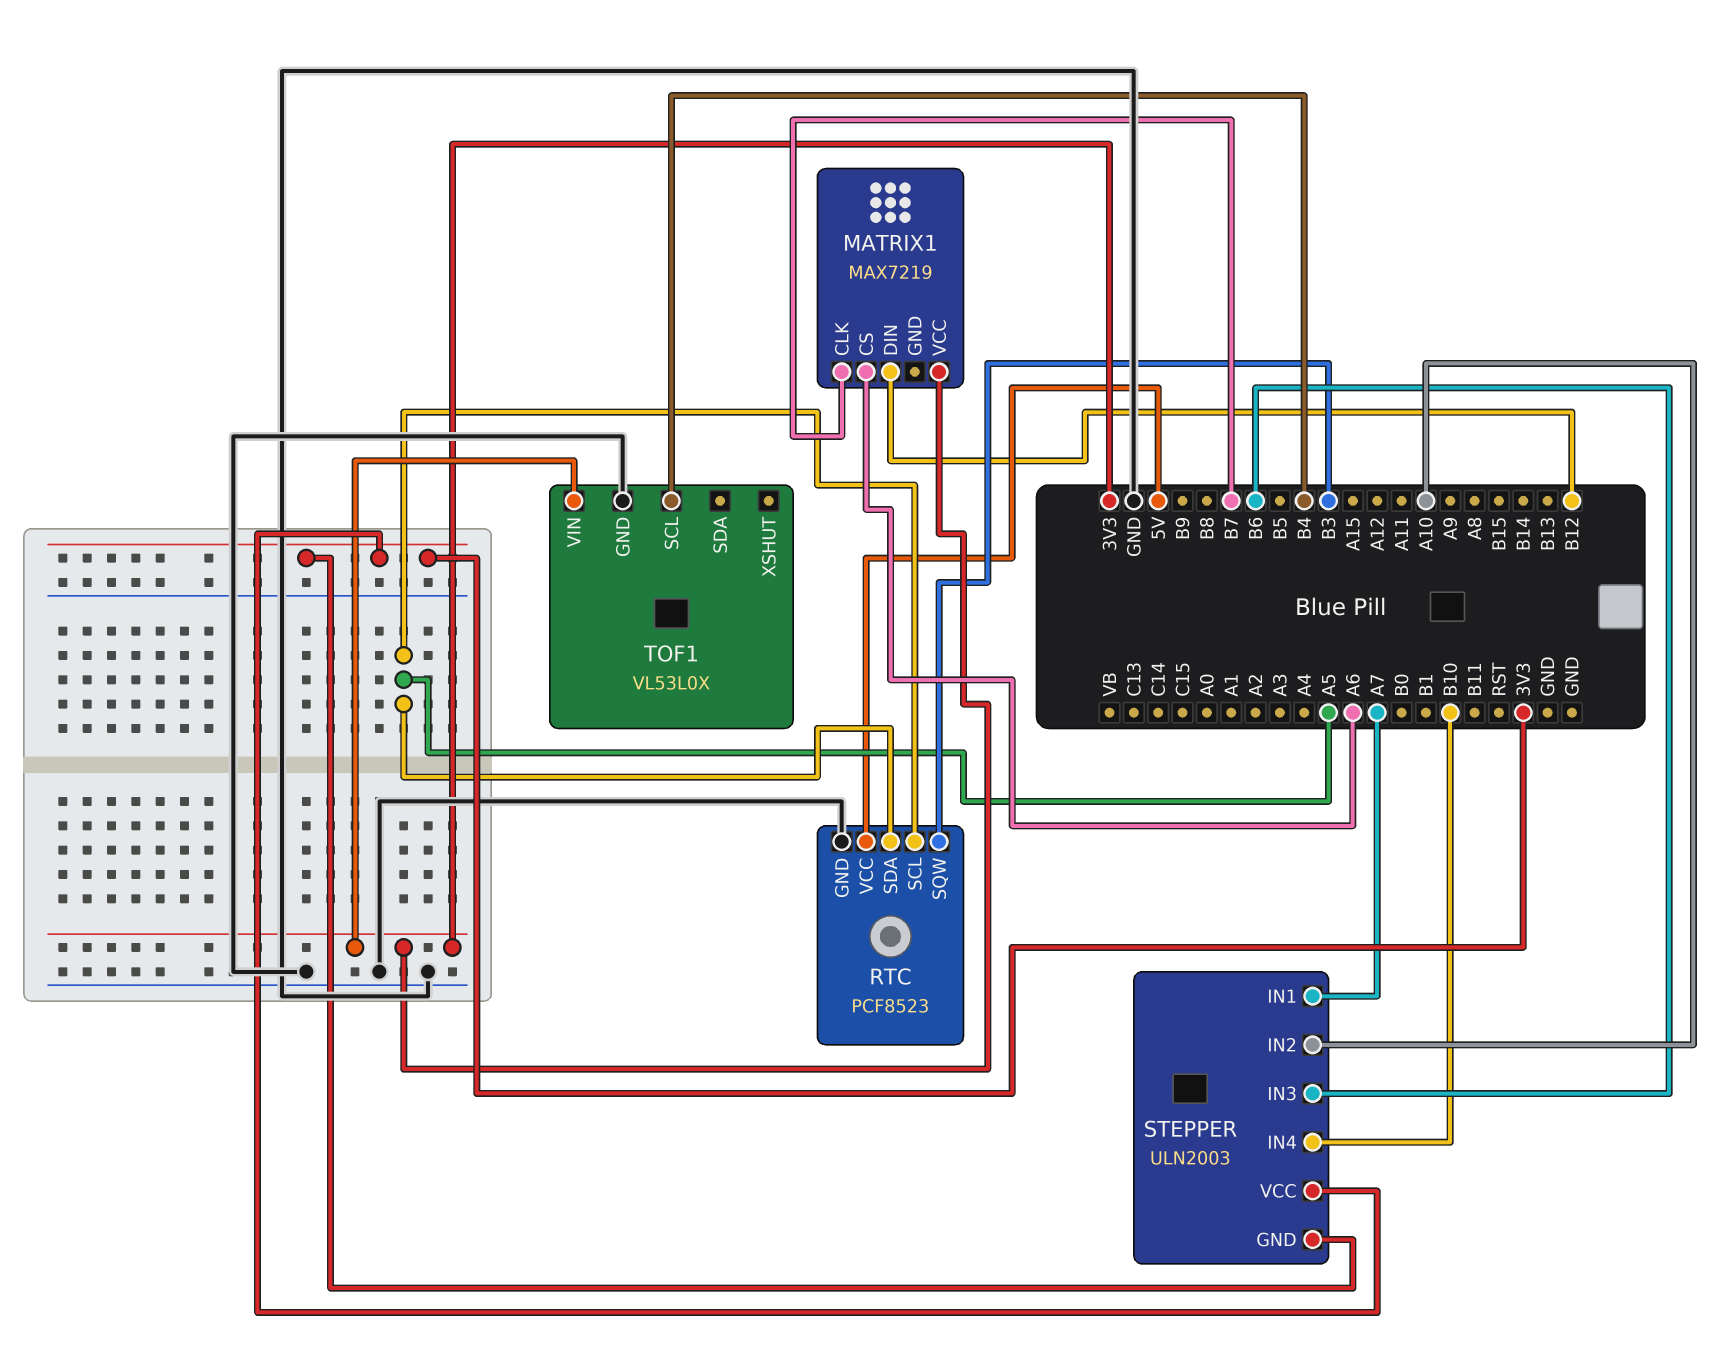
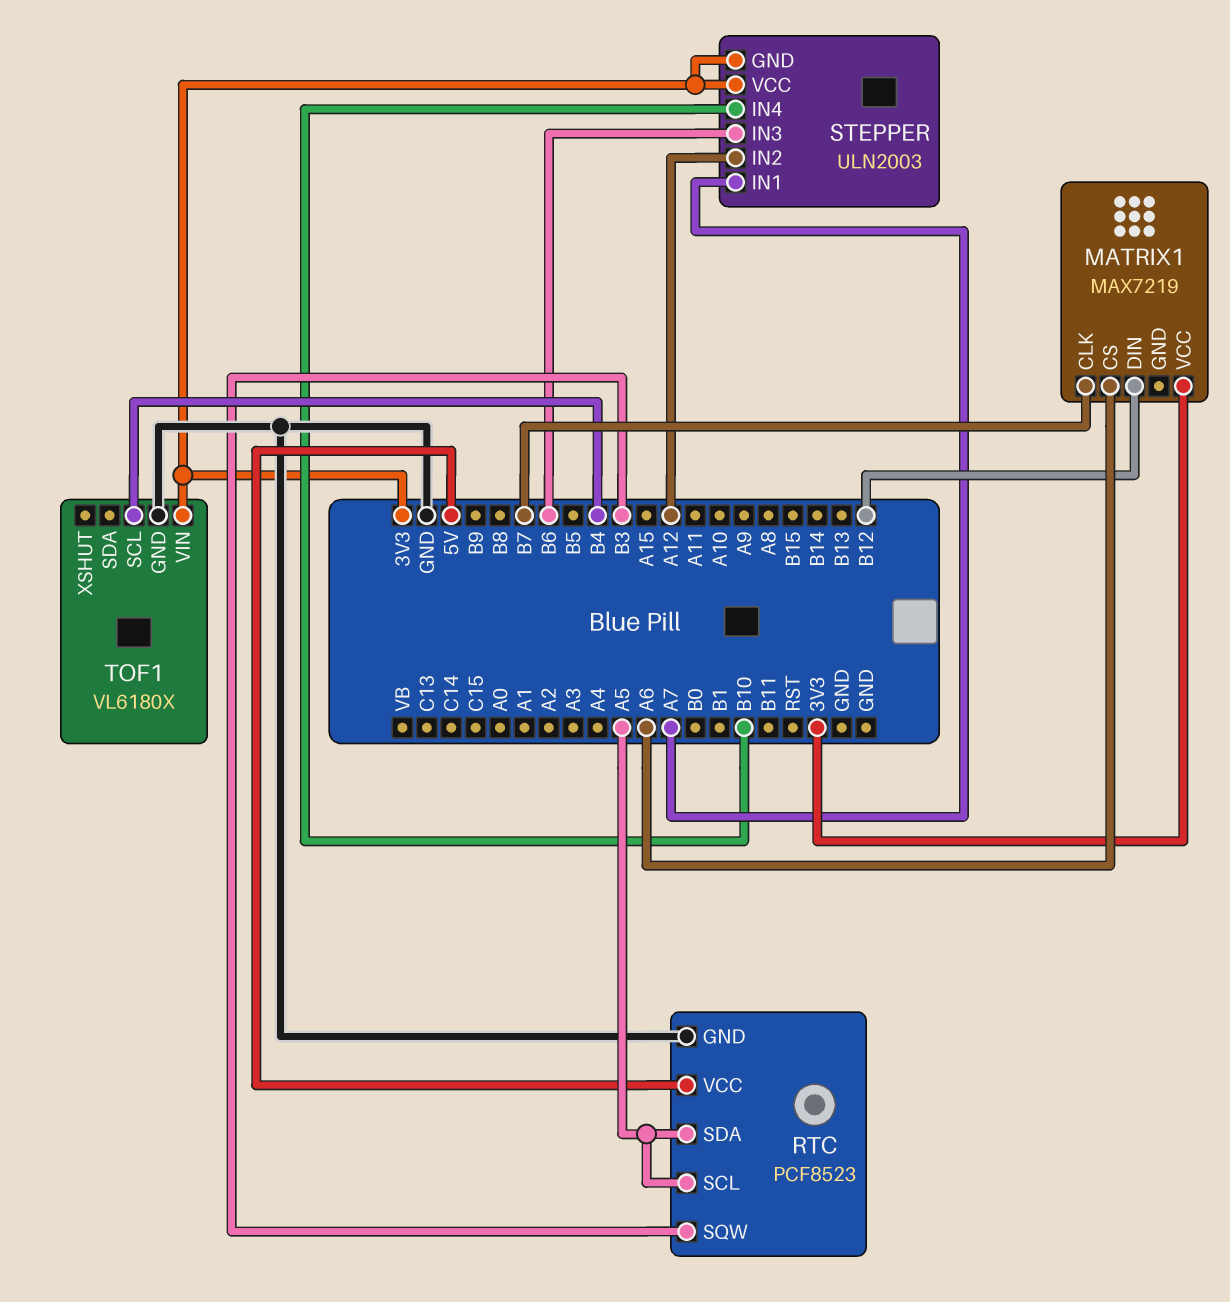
STEPPER pin IN2: A10 -> A12
TOF1: VL53L0X -> VL6180X

